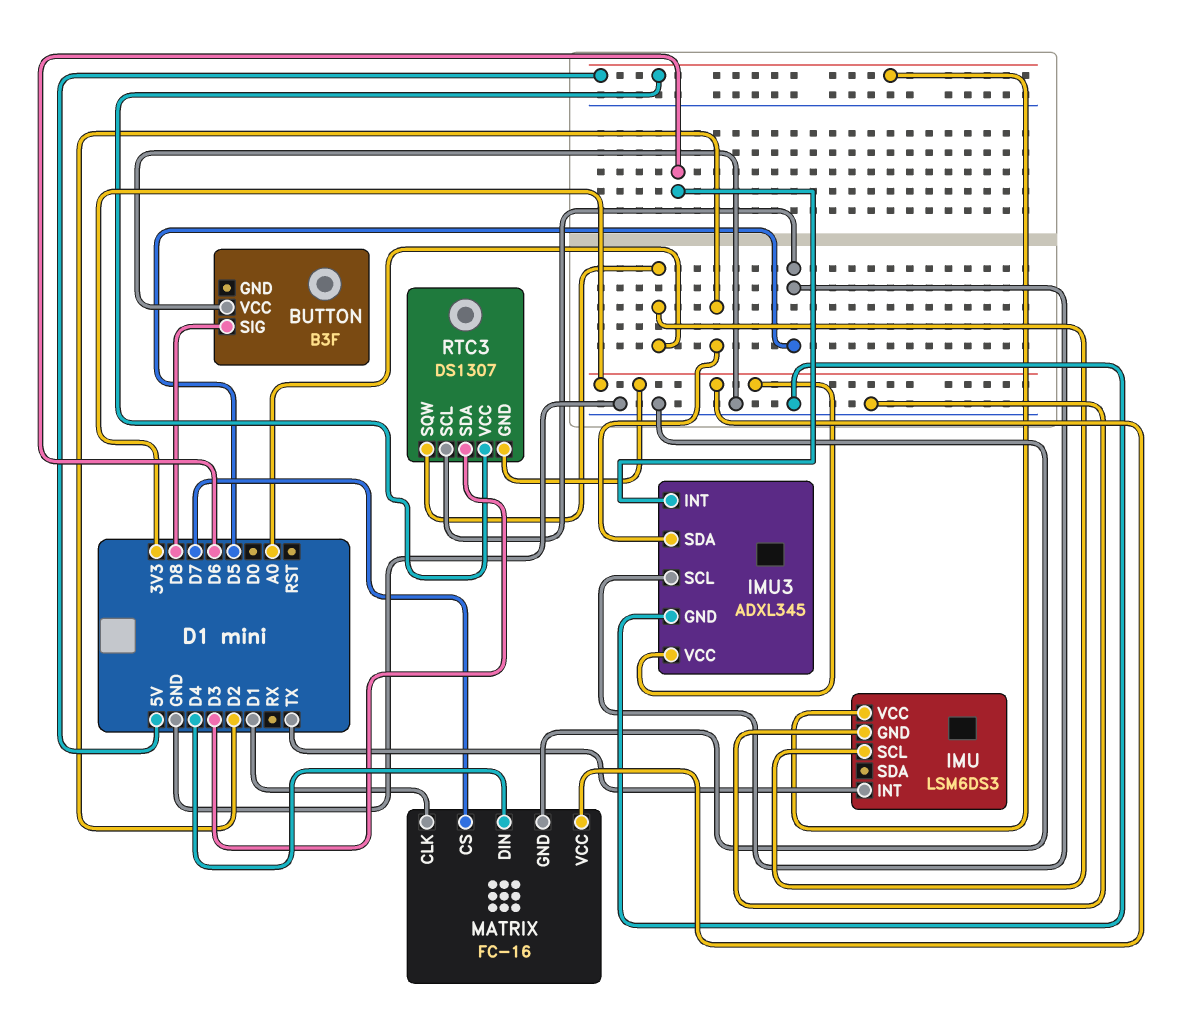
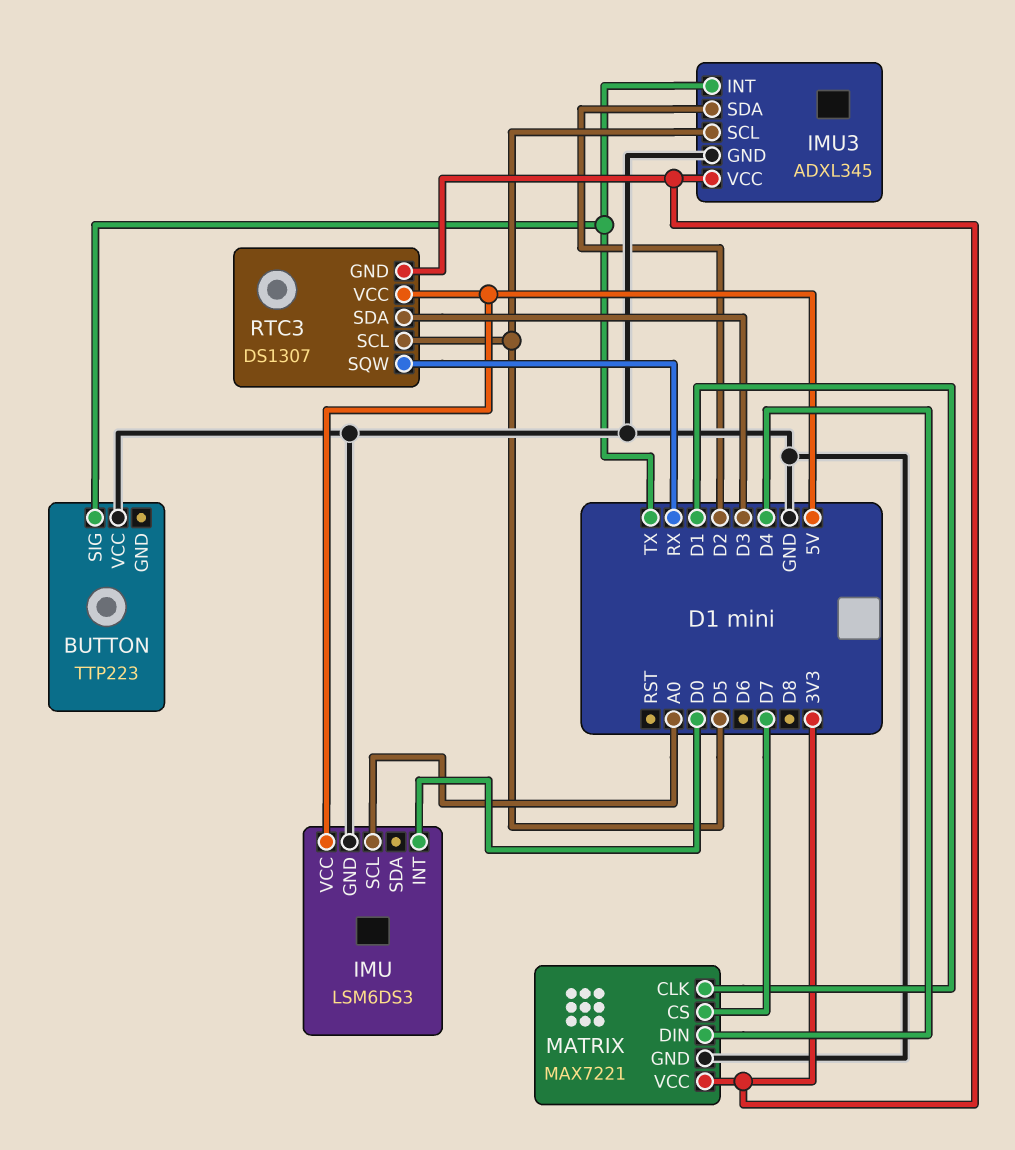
BUTTON: B3F -> TTP223
BUTTON pin SIG: D8 -> TX
IMU pin INT: TX -> D0
IMU3 pin INT: D6 -> TX
MATRIX: FC-16 -> MAX7221
RTC3 pin SQW: A0 -> RX

